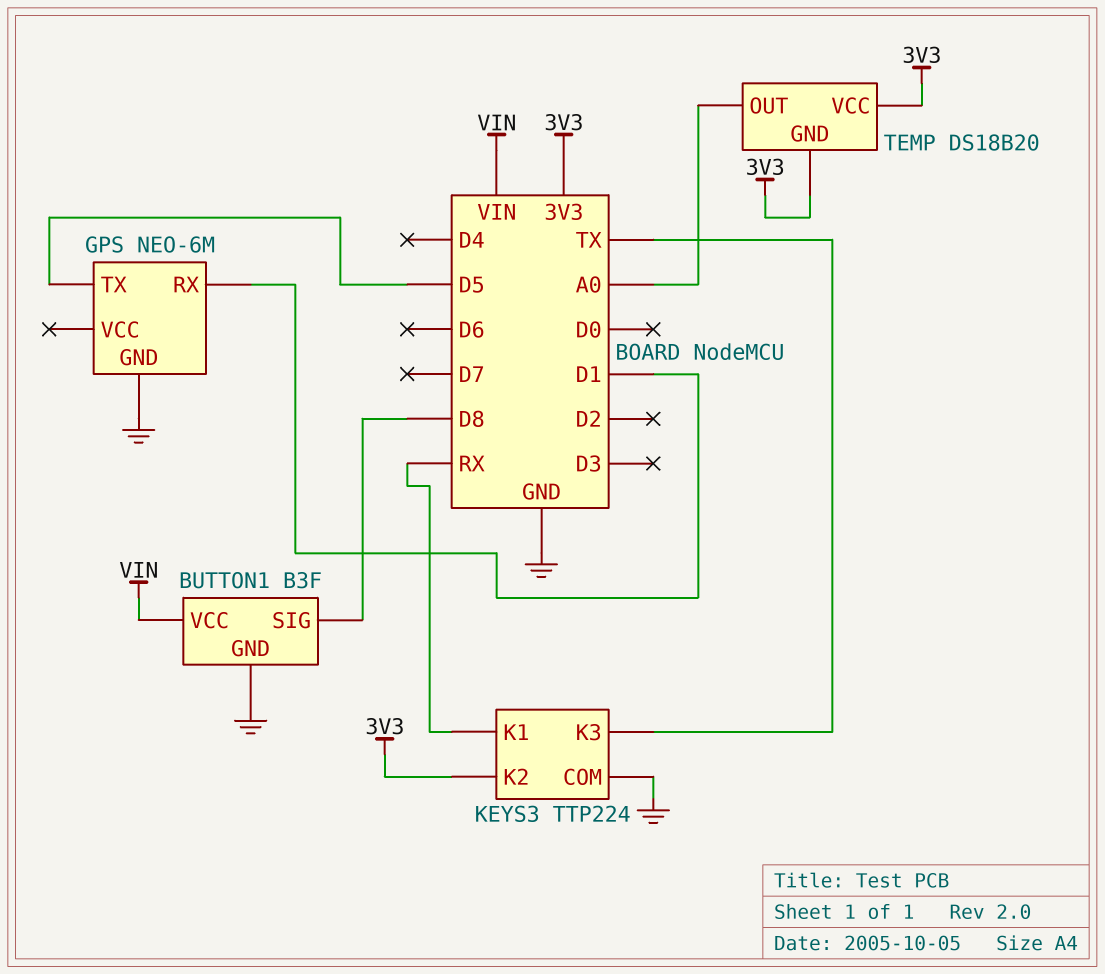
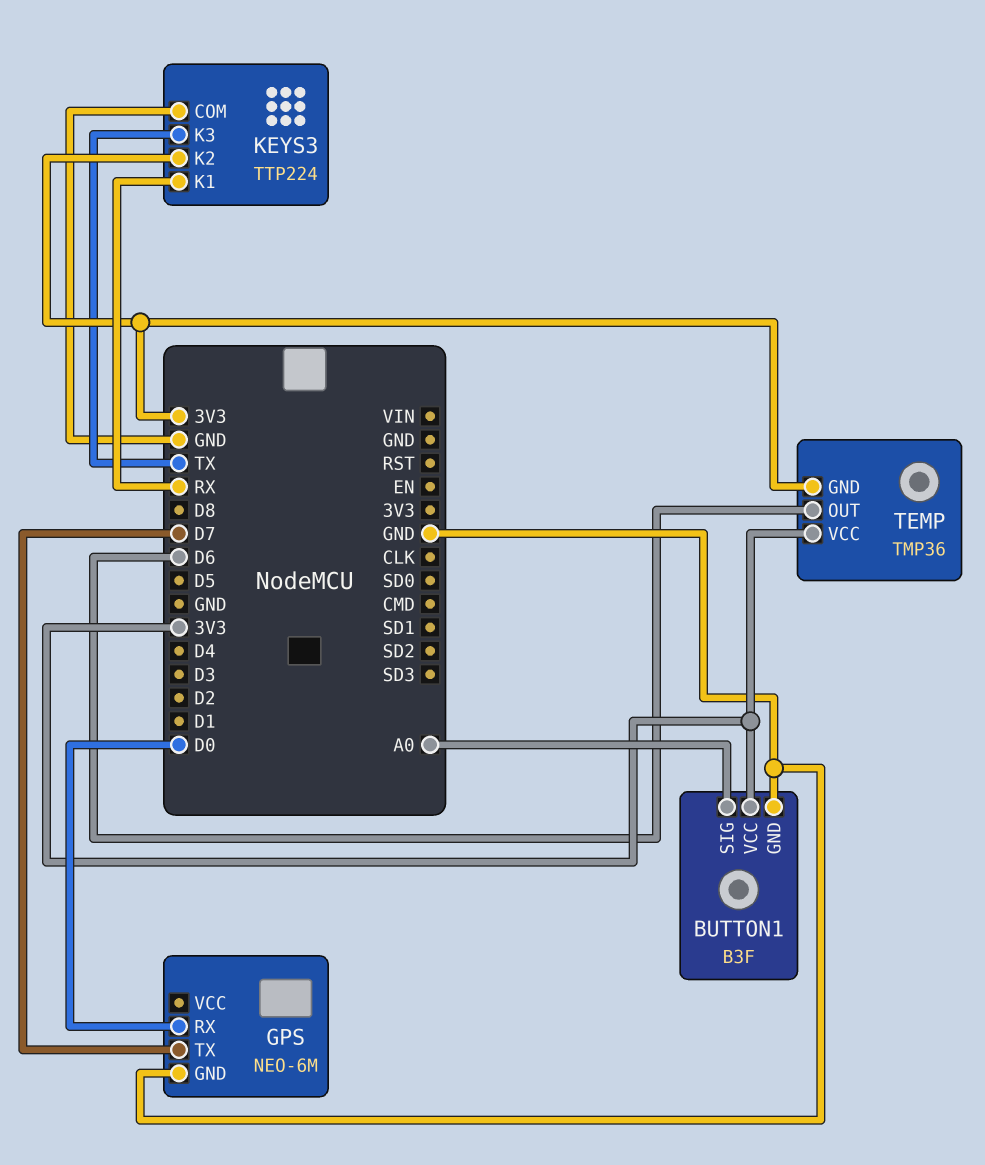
BUTTON1 pin SIG: D8 -> A0
BUTTON1 pin VCC: VIN -> 3V3
GPS pin RX: D1 -> D0
GPS pin TX: D5 -> D7
TEMP: DS18B20 -> TMP36
TEMP pin OUT: A0 -> D6

